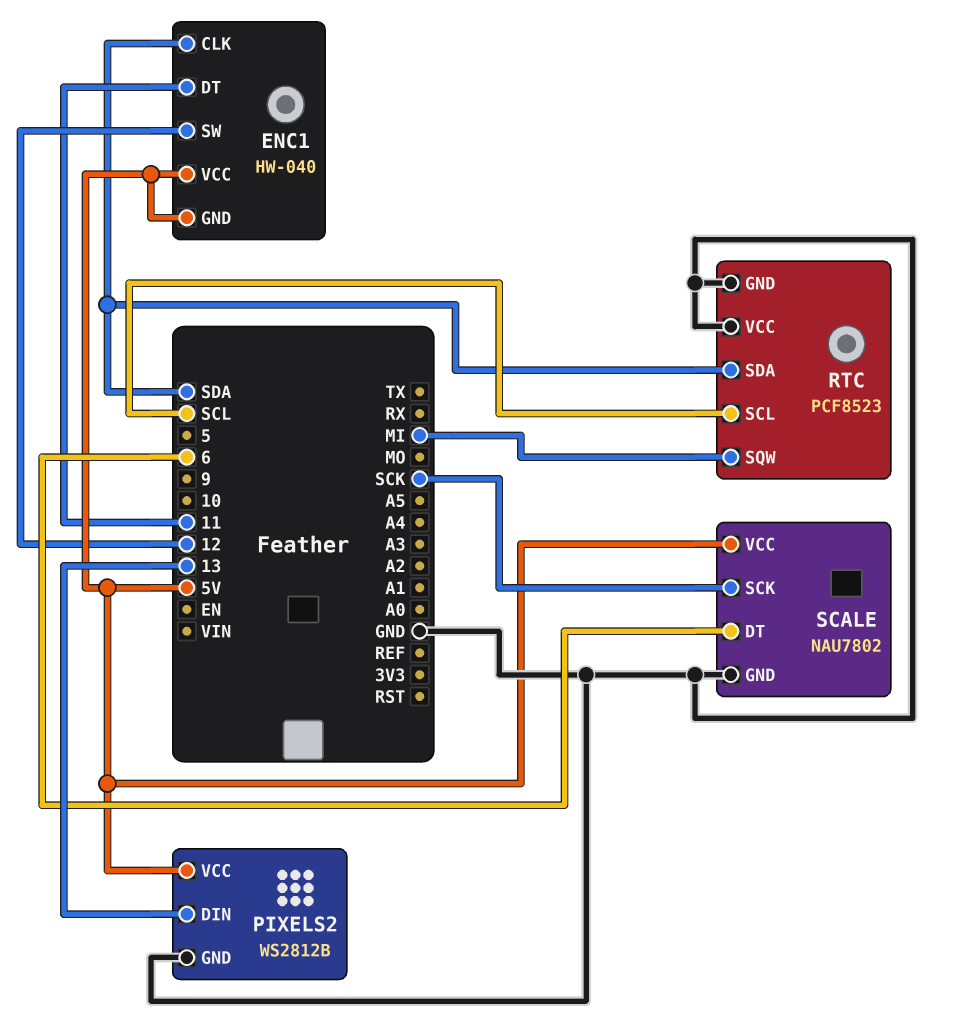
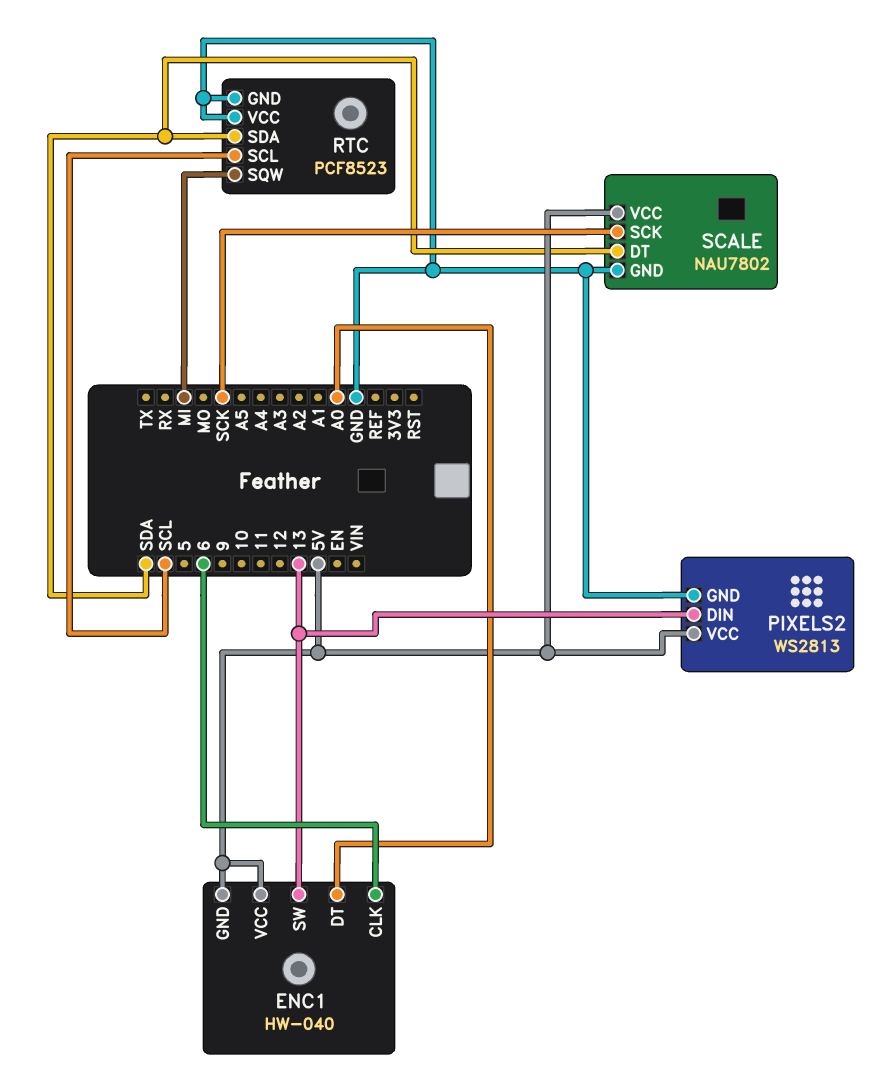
ENC1 pin CLK: SDA -> 6
ENC1 pin DT: 11 -> A0
ENC1 pin SW: 12 -> 13
PIXELS2: WS2812B -> WS2813
SCALE pin DT: 6 -> SDA

